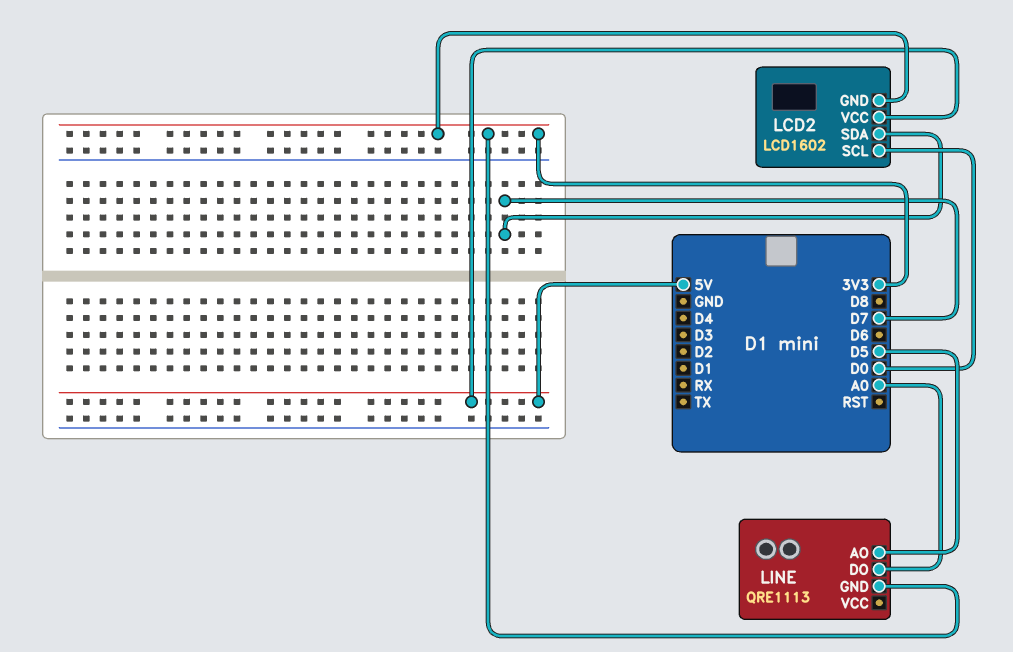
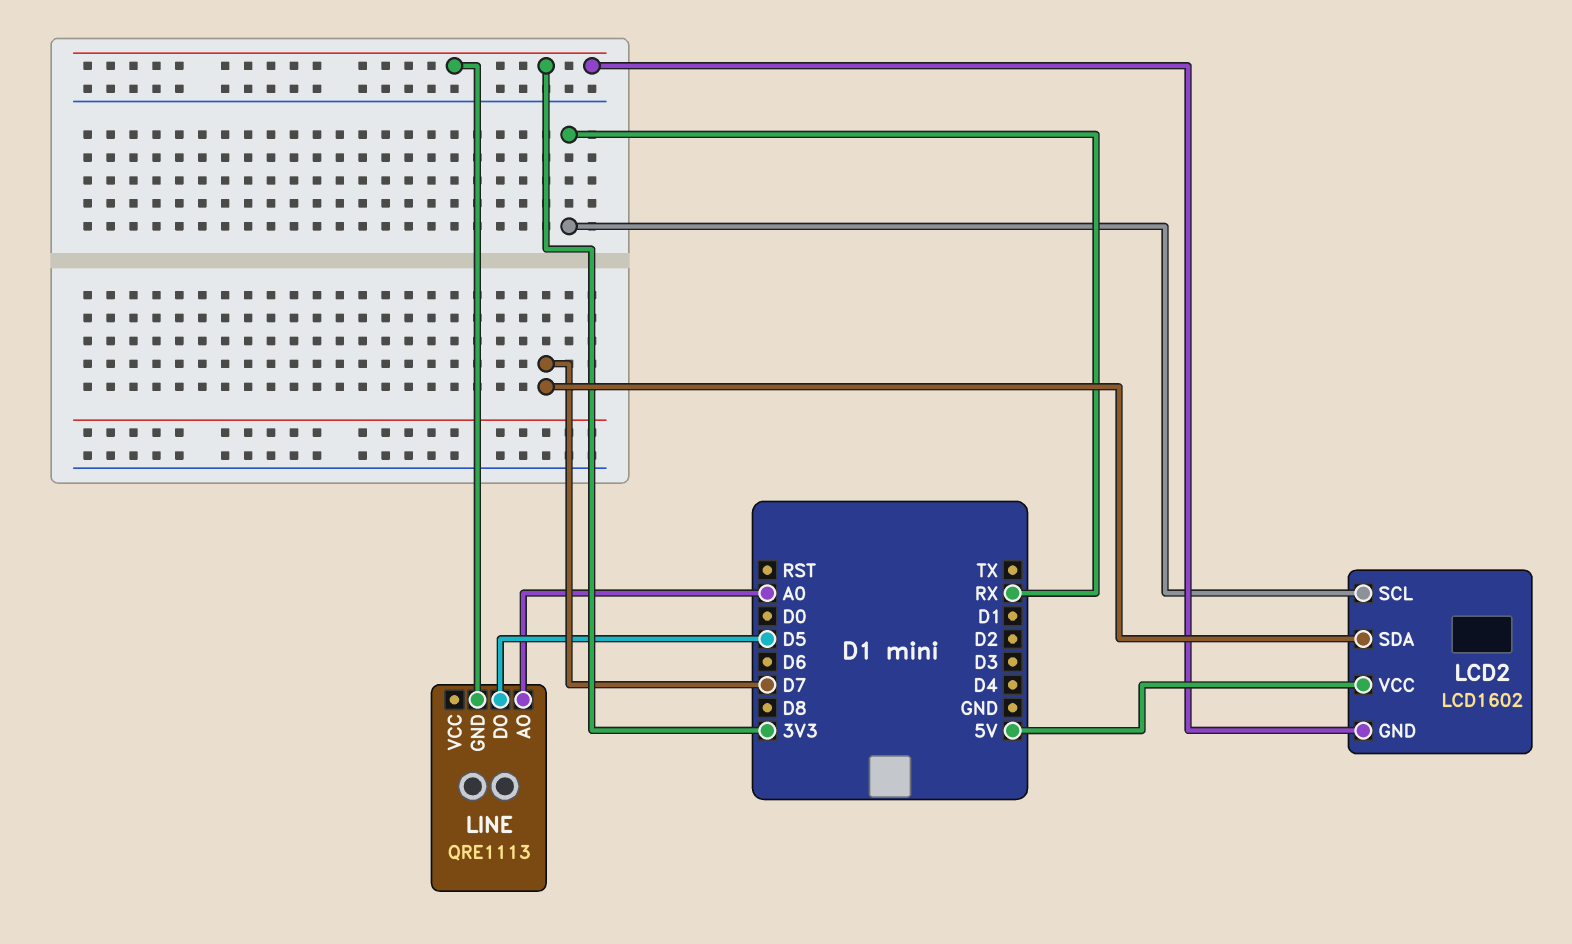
LCD2 pin SCL: D0 -> RX
LINE pin AO: D5 -> A0
LINE pin DO: A0 -> D5

